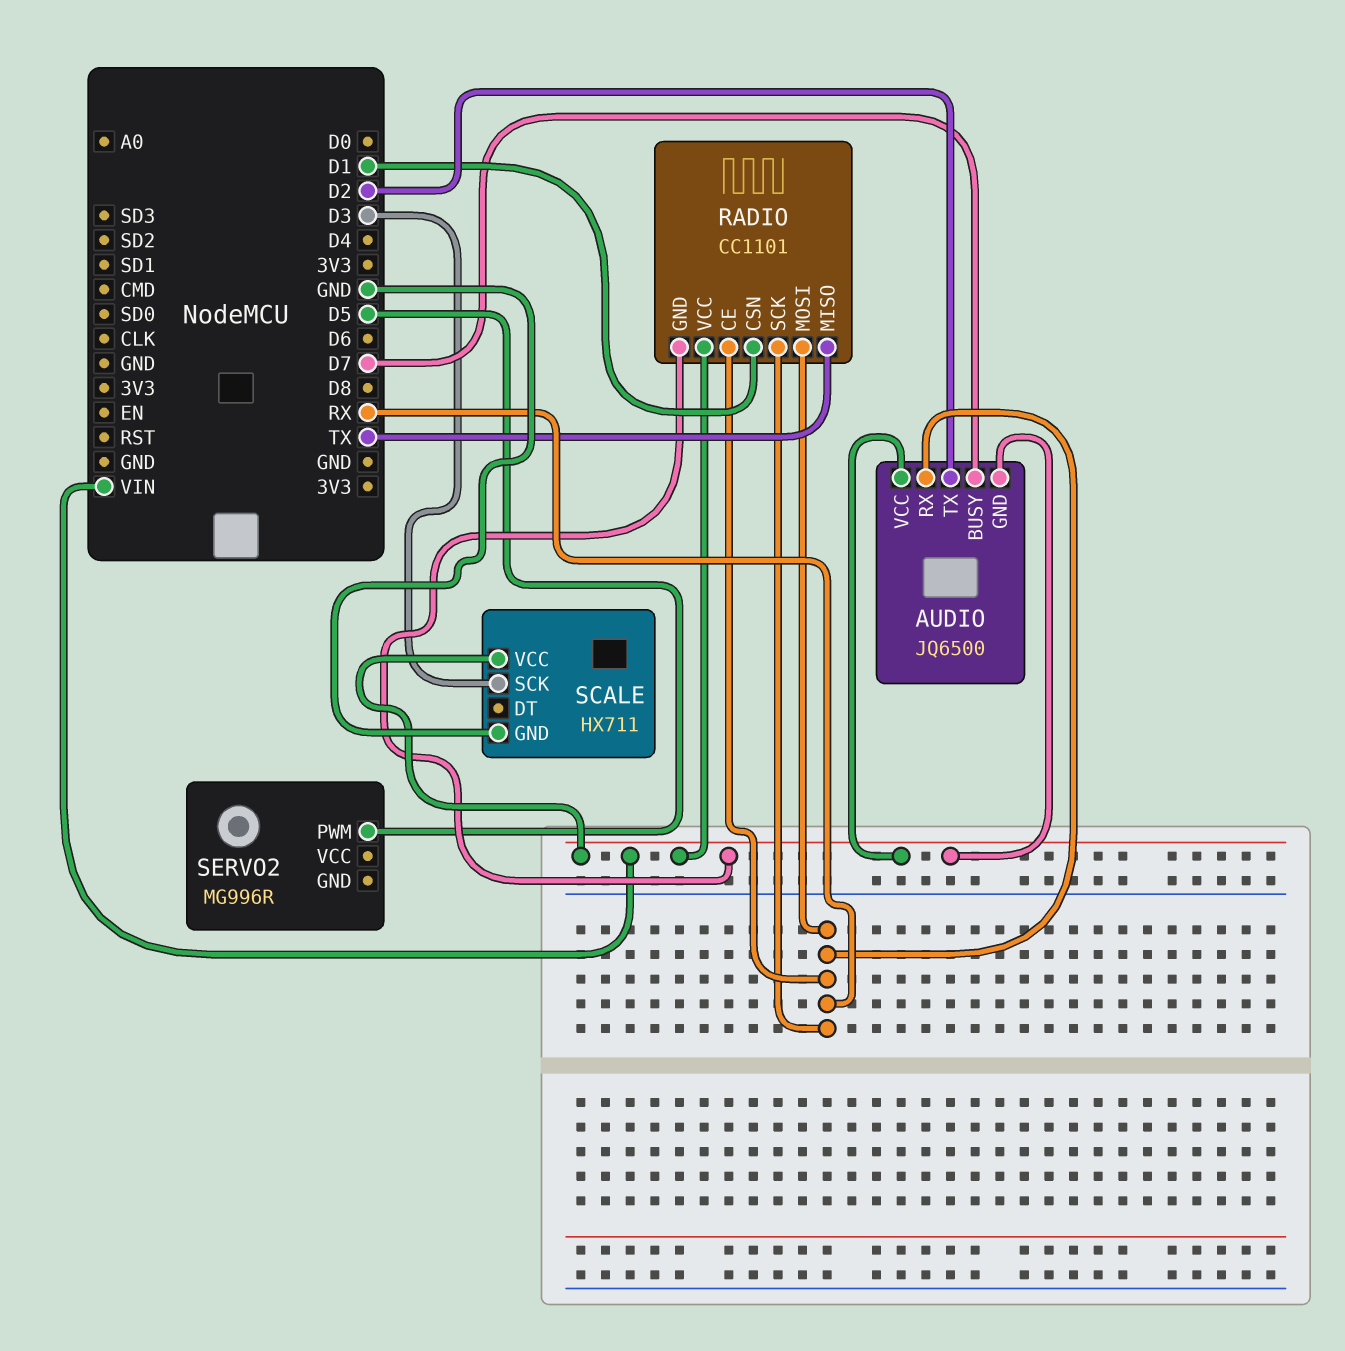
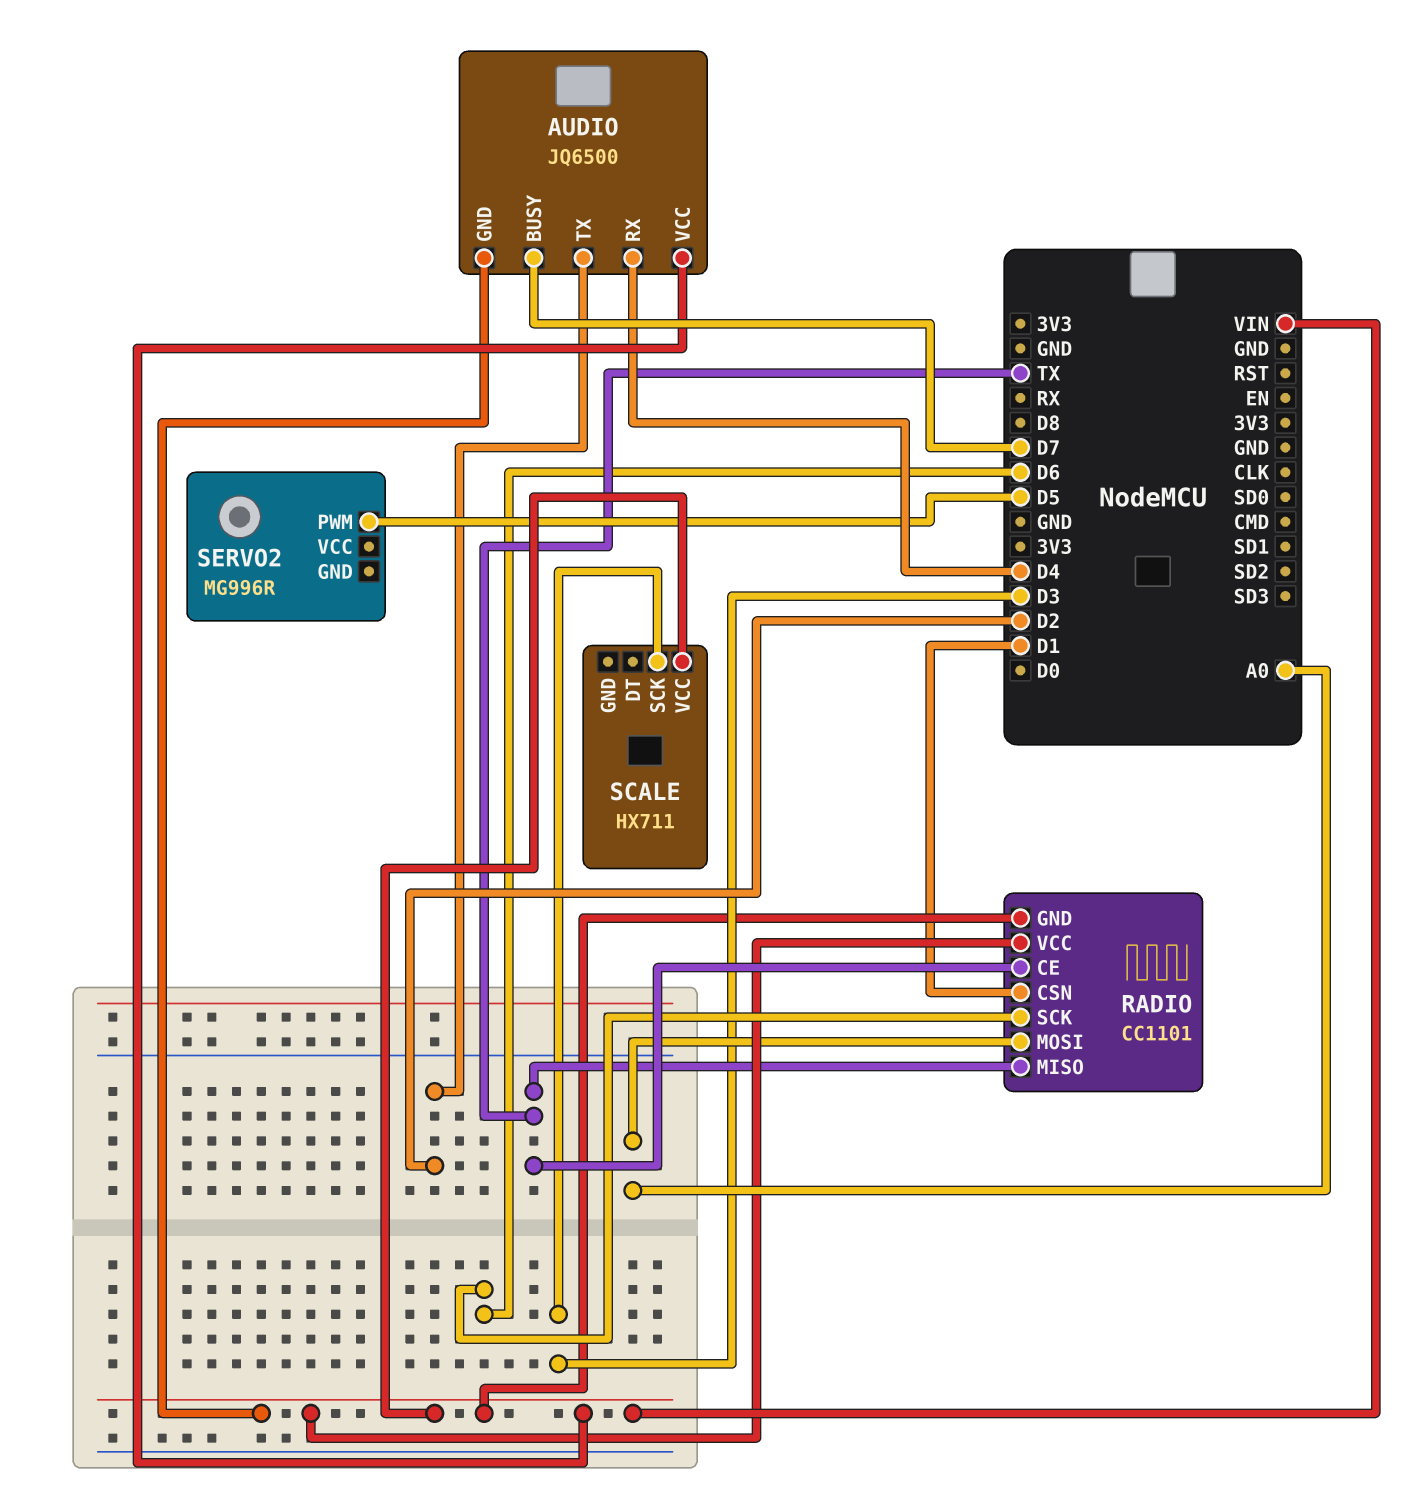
AUDIO pin RX: RX -> D4
RADIO pin CE: RX -> TX
RADIO pin MOSI: RX -> A0
RADIO pin SCK: RX -> D6
SCALE pin GND: GND -> none

